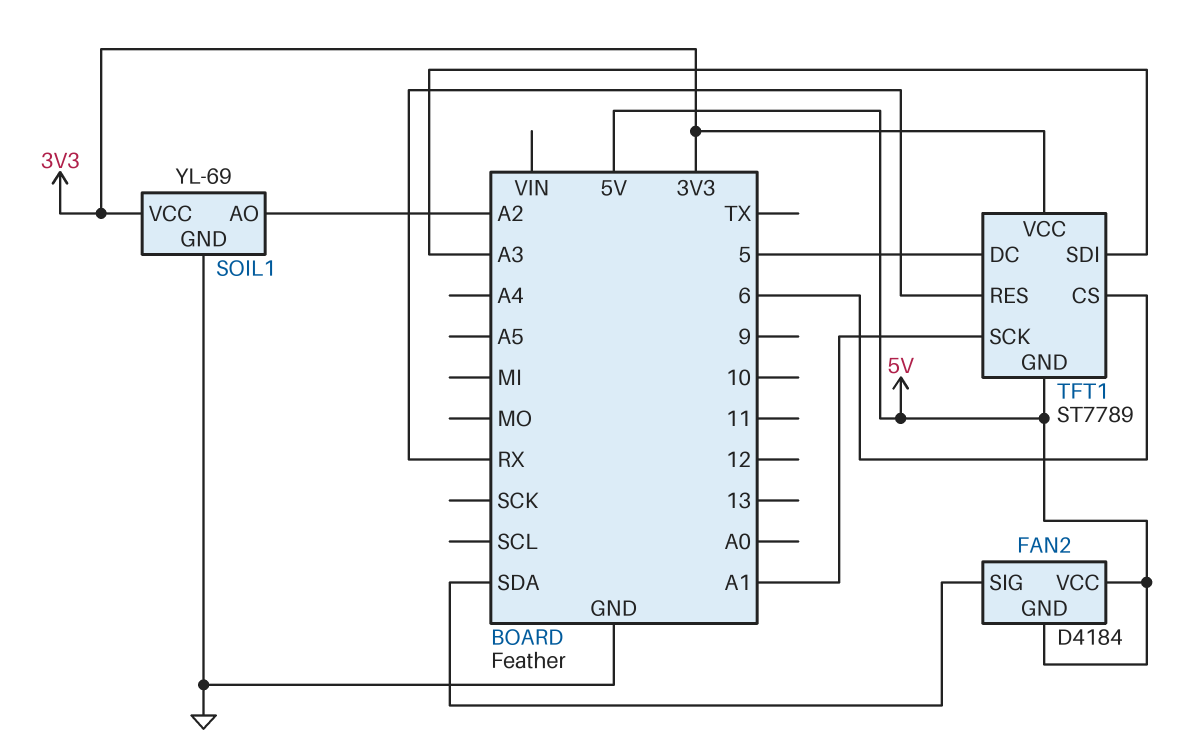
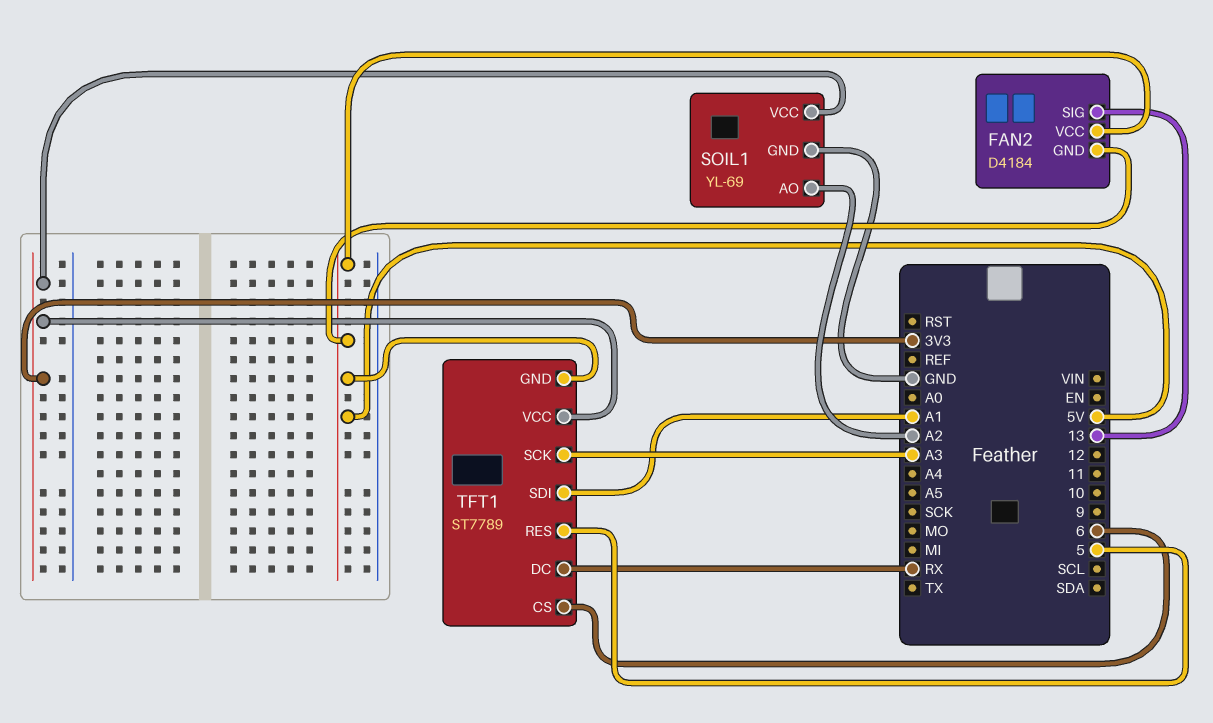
FAN2 pin SIG: SDA -> 13
TFT1 pin DC: 5 -> RX
TFT1 pin RES: RX -> 5
TFT1 pin SCK: A1 -> A3
TFT1 pin SDI: A3 -> A1

